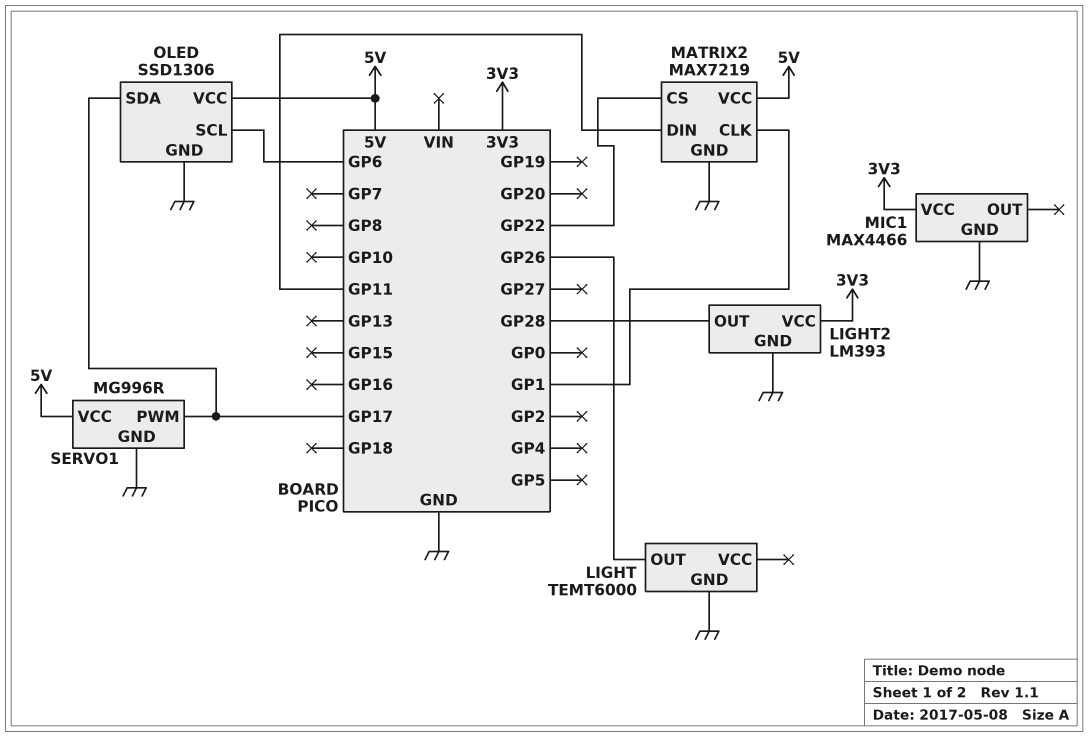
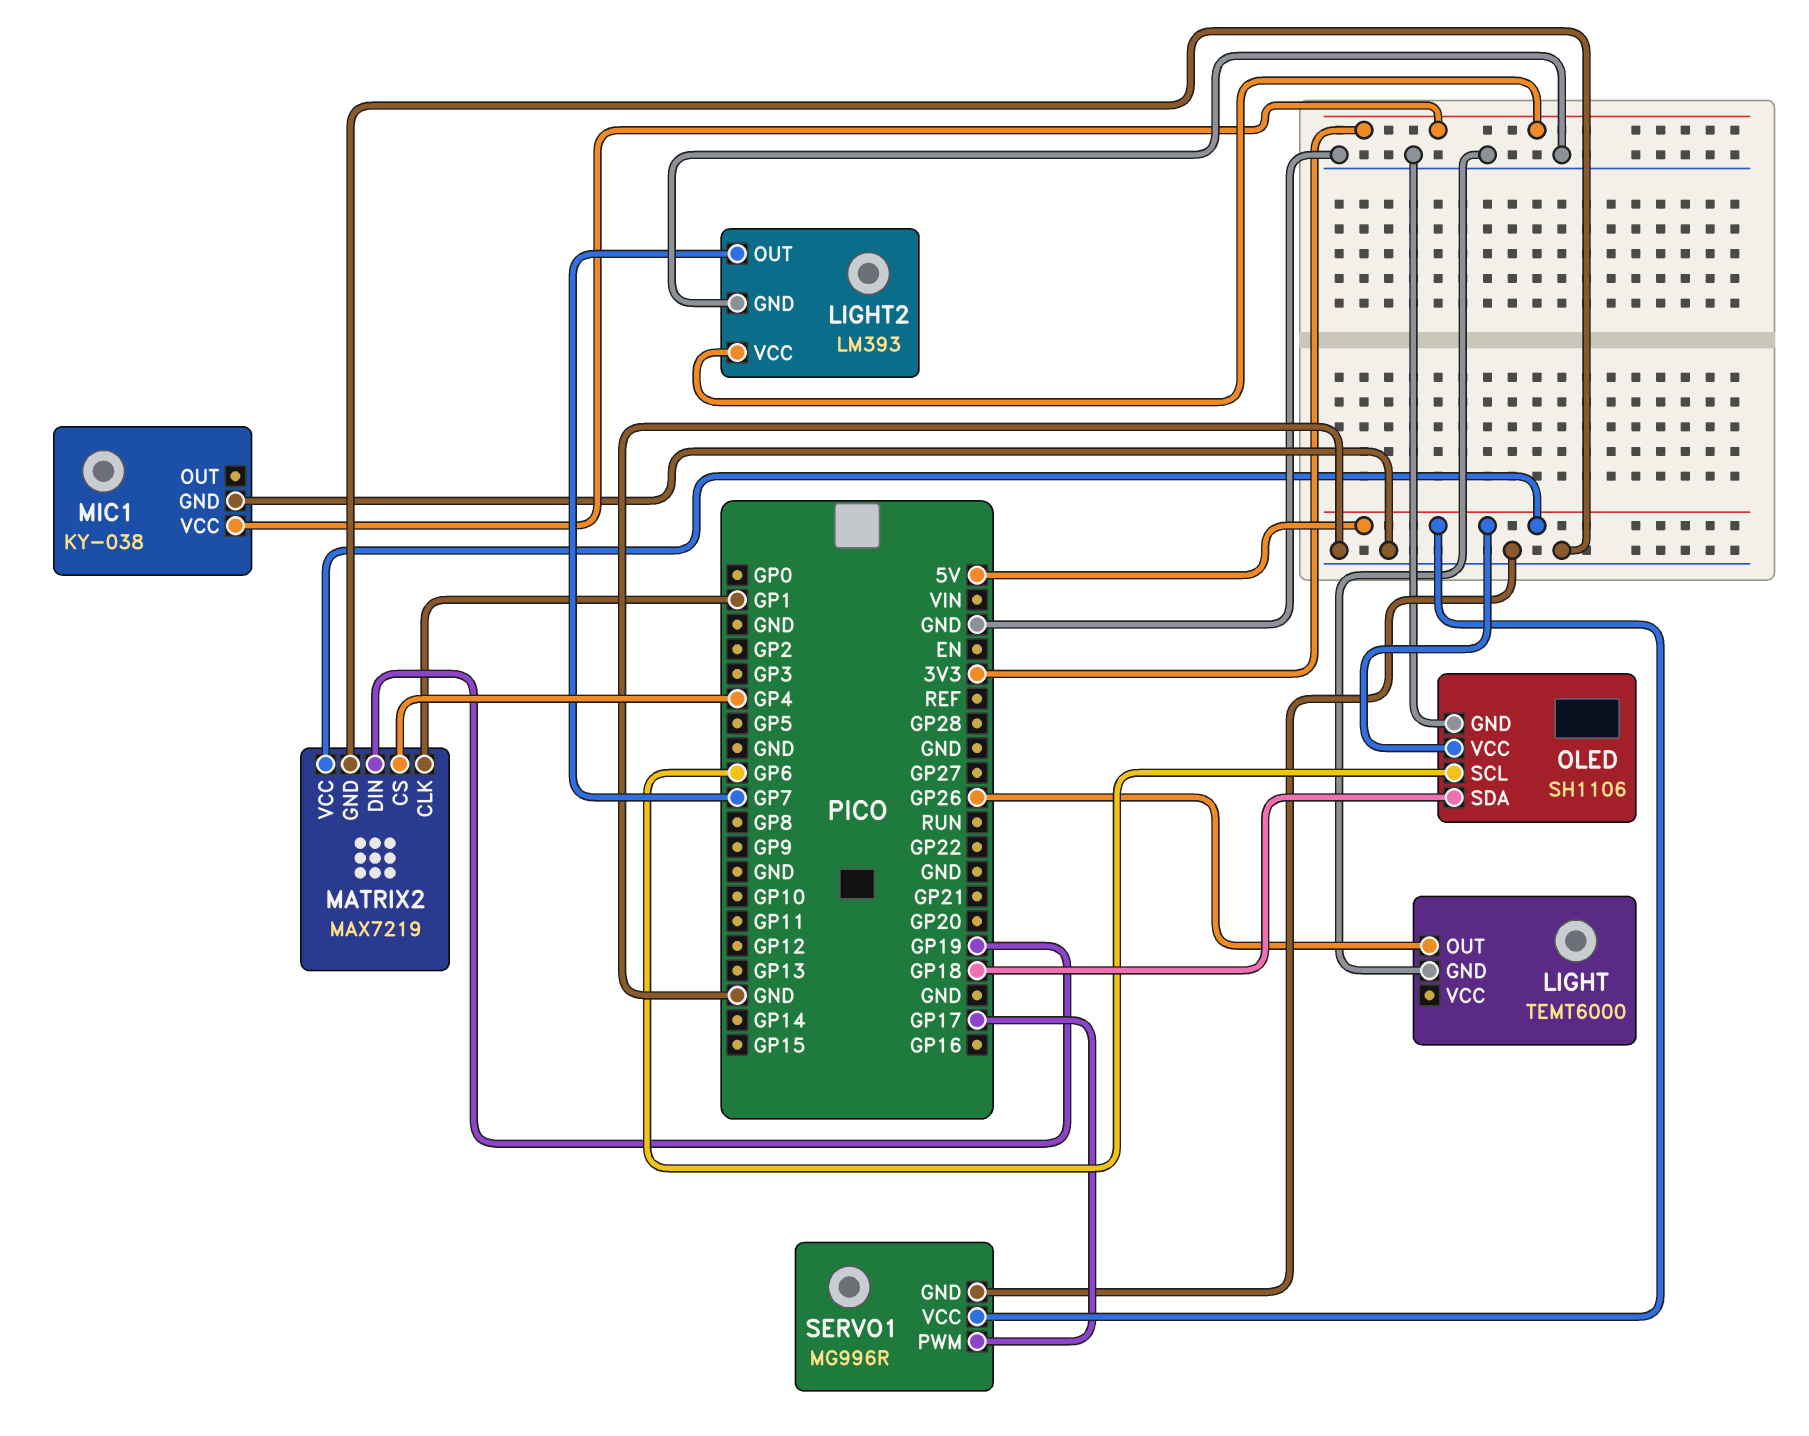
LIGHT2 pin OUT: GP28 -> GP7
MATRIX2 pin CS: GP22 -> GP4
MATRIX2 pin DIN: GP11 -> GP19
MIC1: MAX4466 -> KY-038
OLED: SSD1306 -> SH1106
OLED pin SDA: GP17 -> GP18

